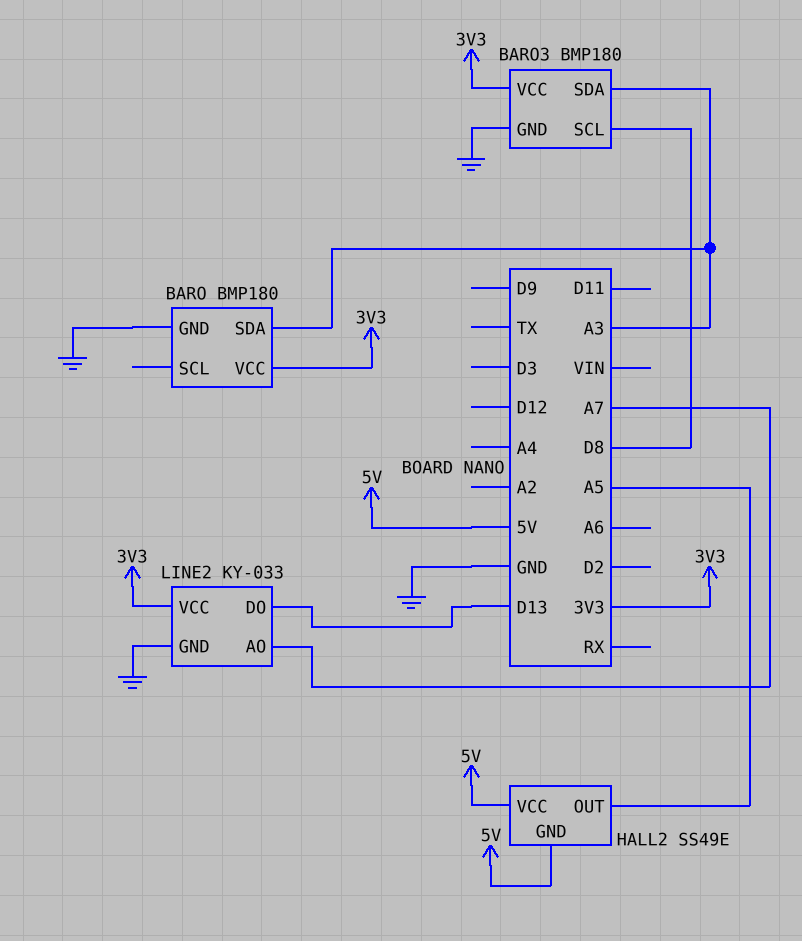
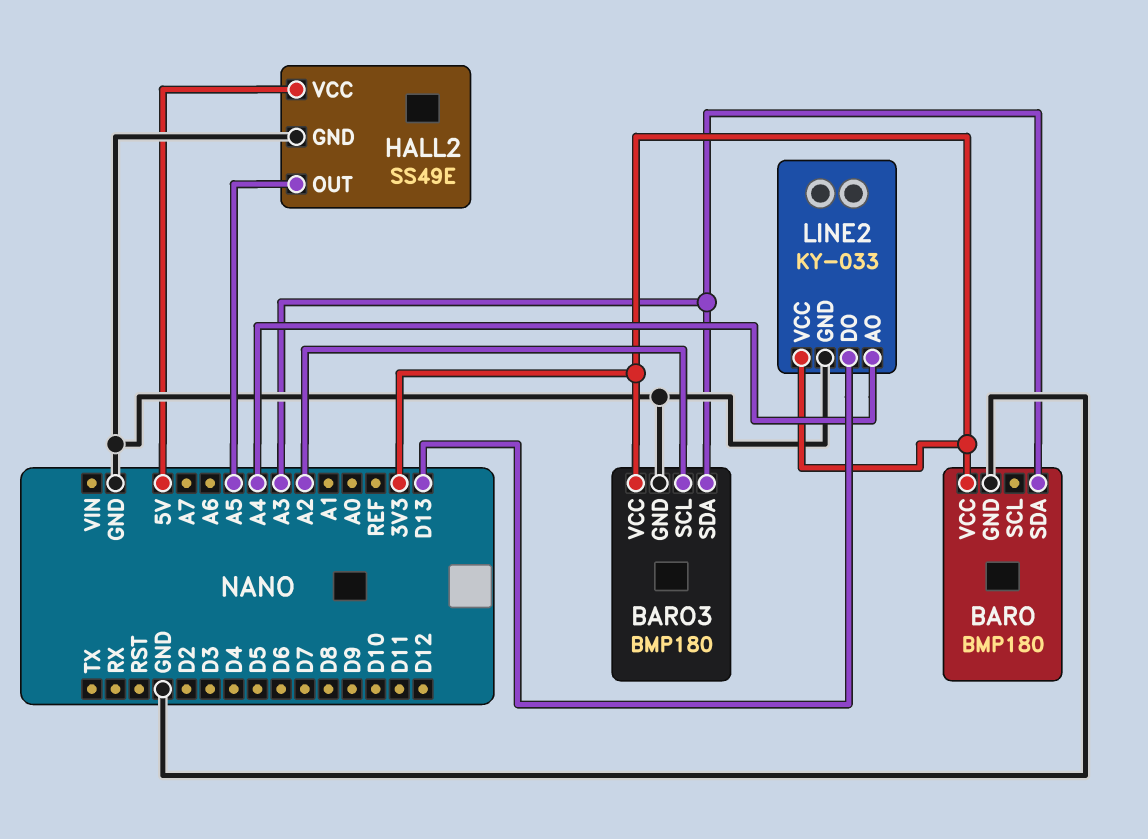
BARO3 pin SCL: D8 -> A2
HALL2 pin GND: 5V -> GND
LINE2 pin AO: A7 -> A4

